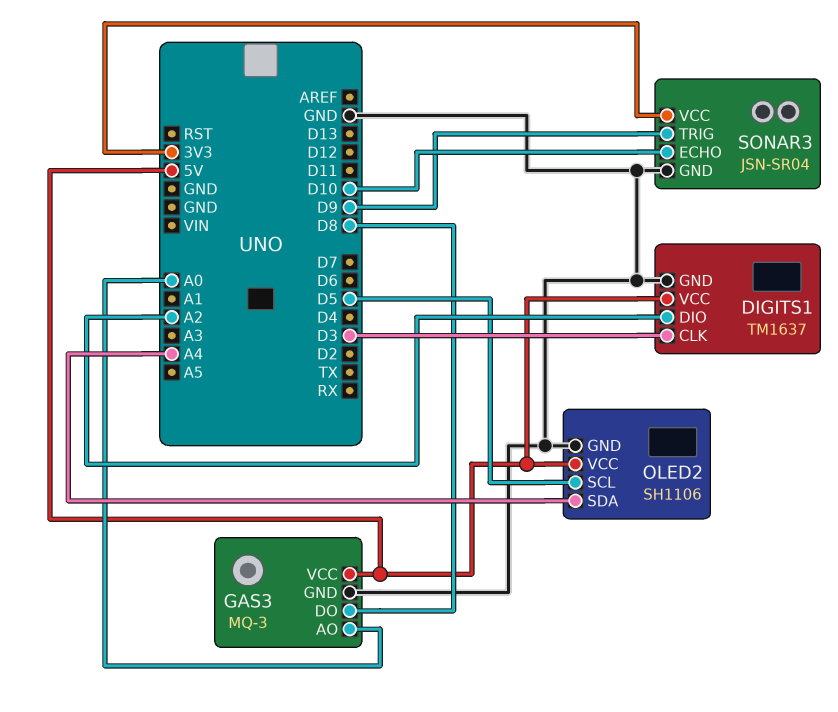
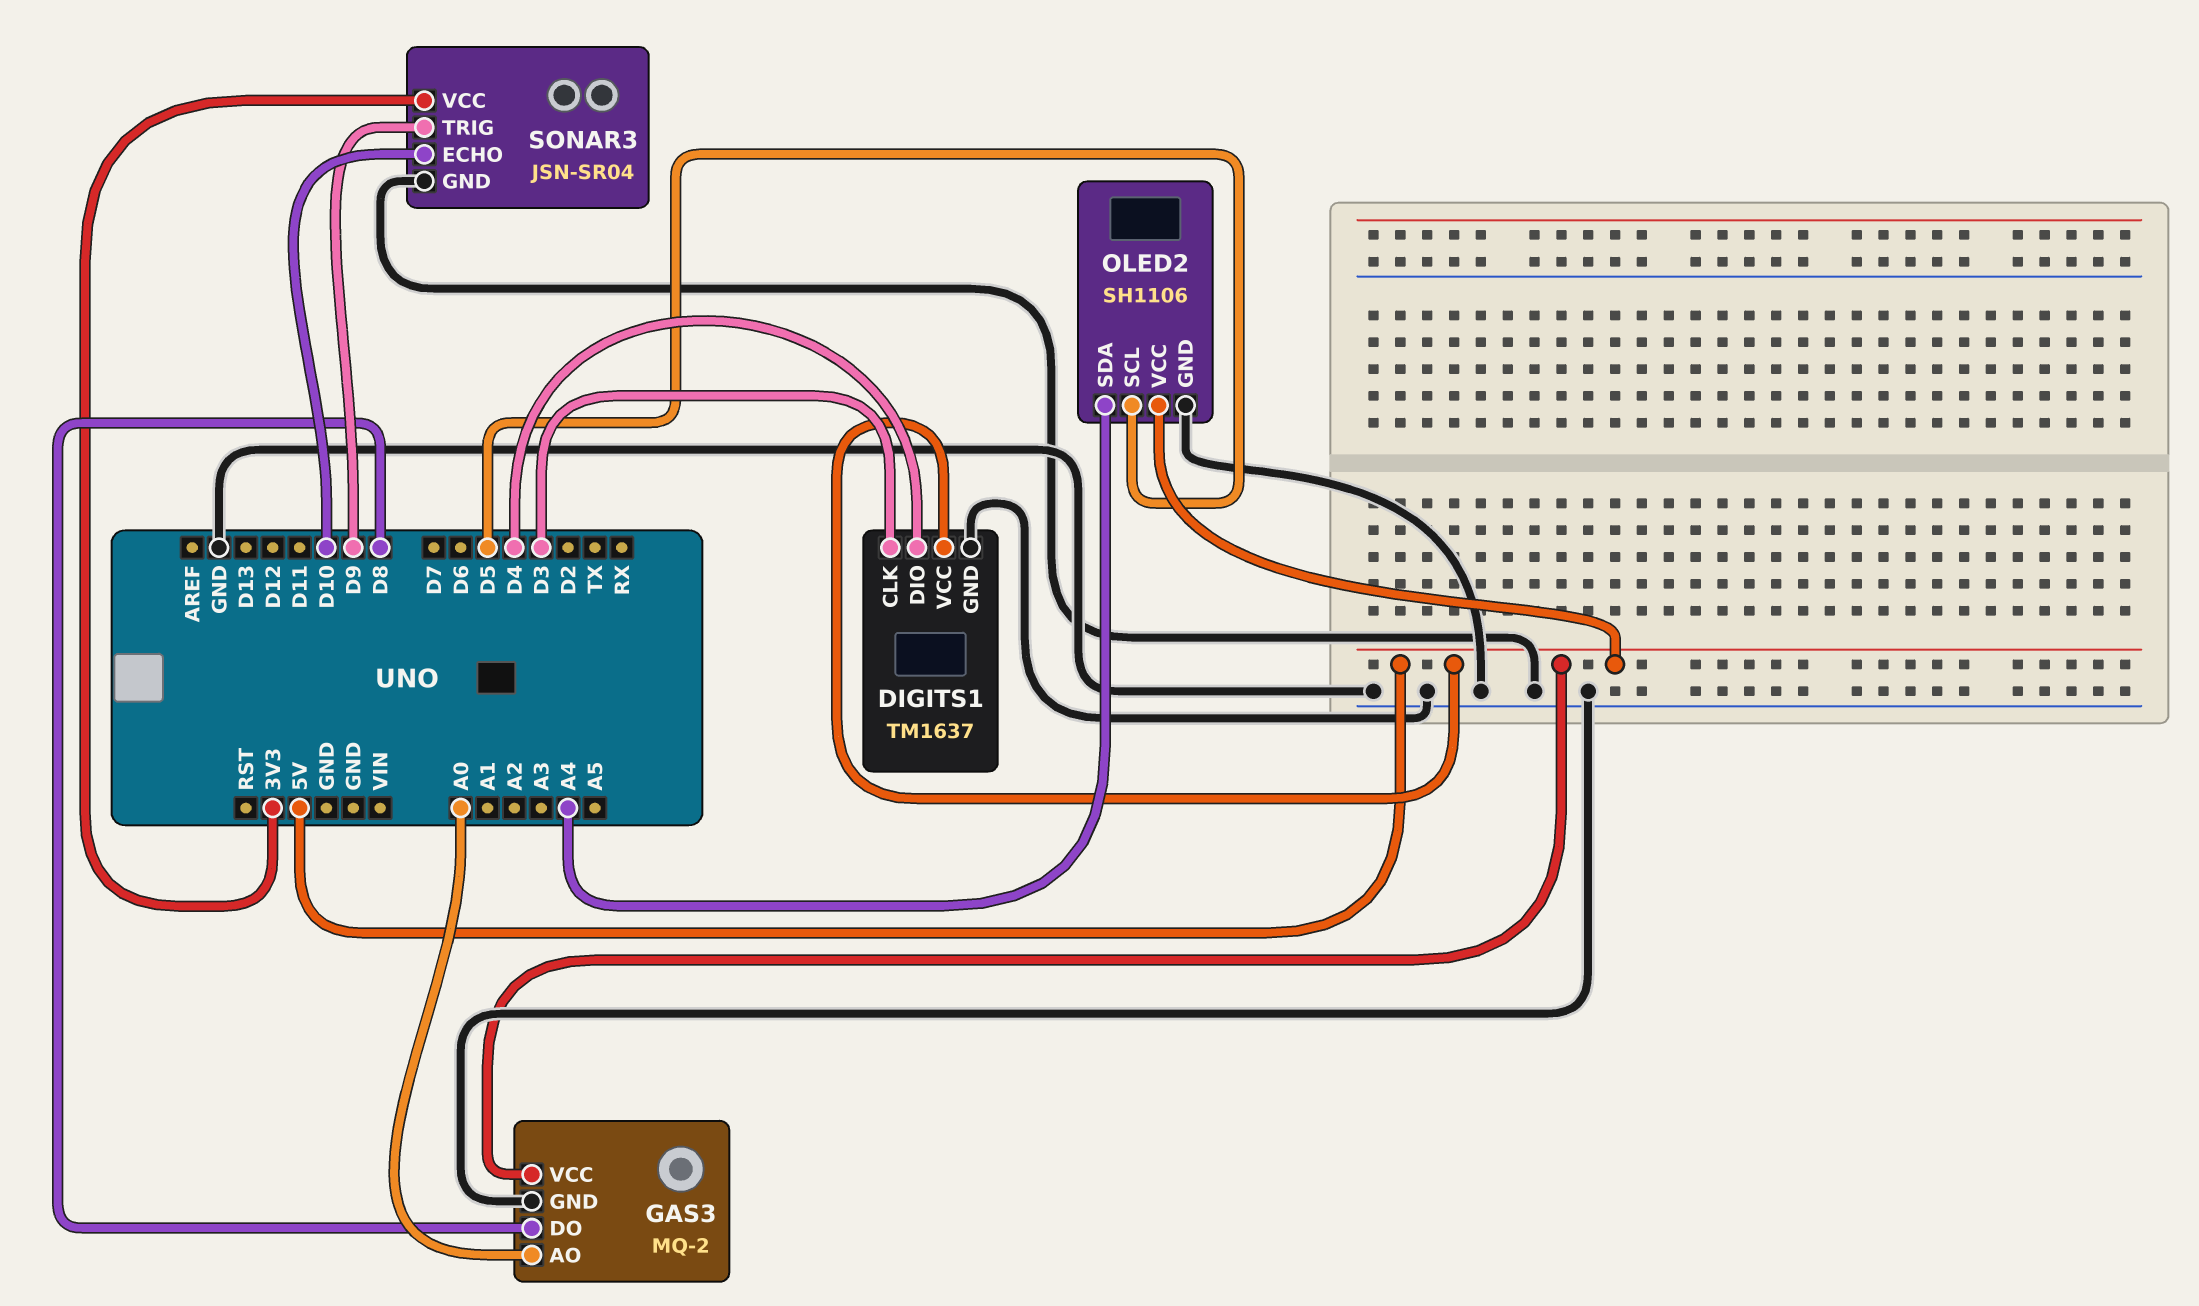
DIGITS1 pin DIO: A2 -> D4
GAS3: MQ-3 -> MQ-2

